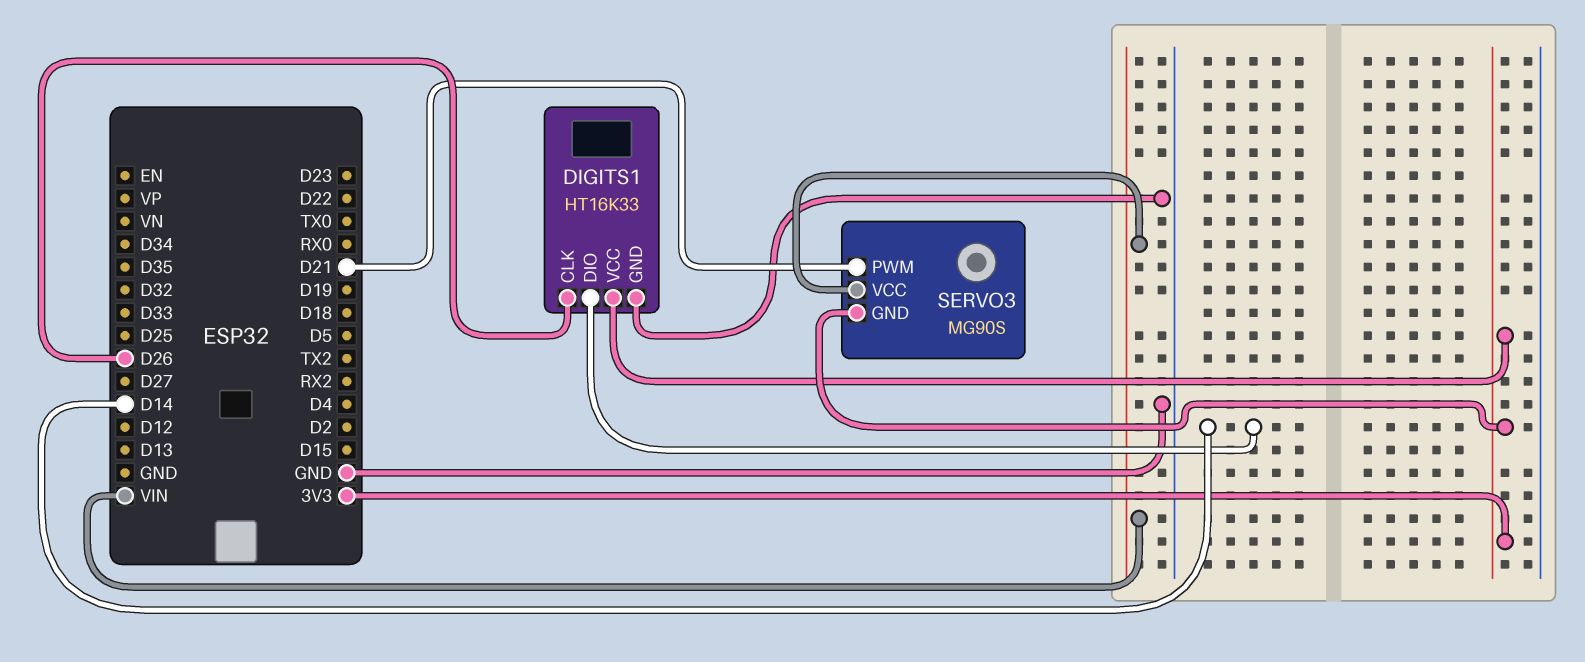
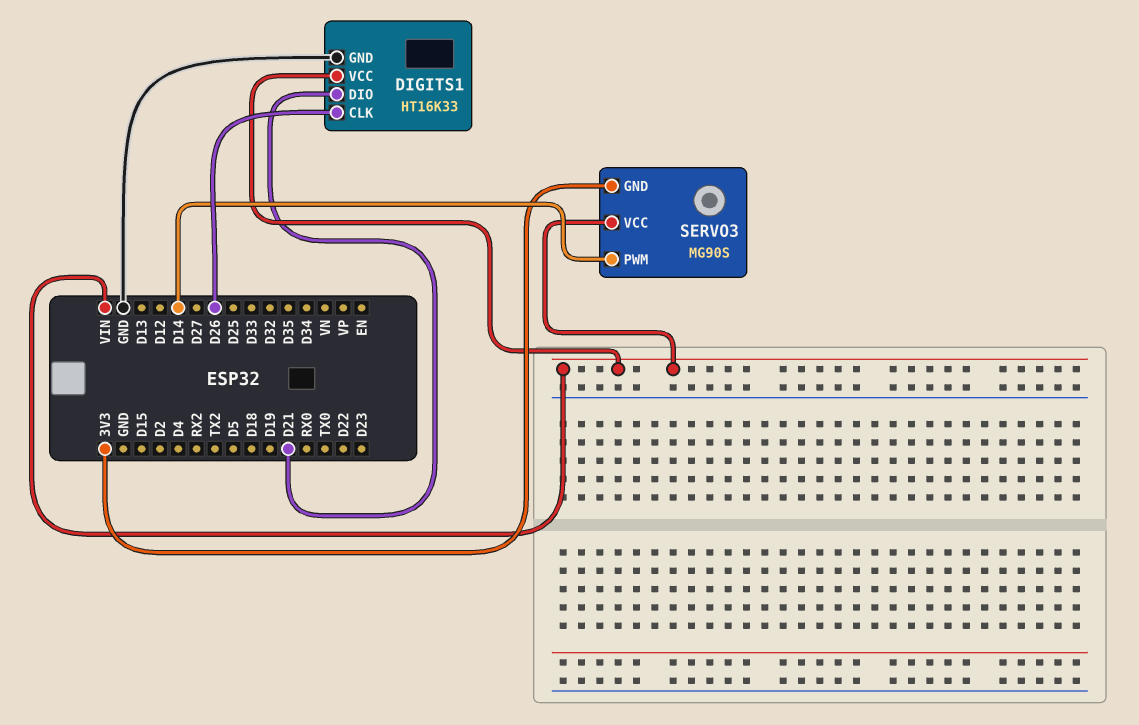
DIGITS1 pin DIO: D14 -> D21
DIGITS1 pin VCC: 3V3 -> VIN
SERVO3 pin PWM: D21 -> D14

